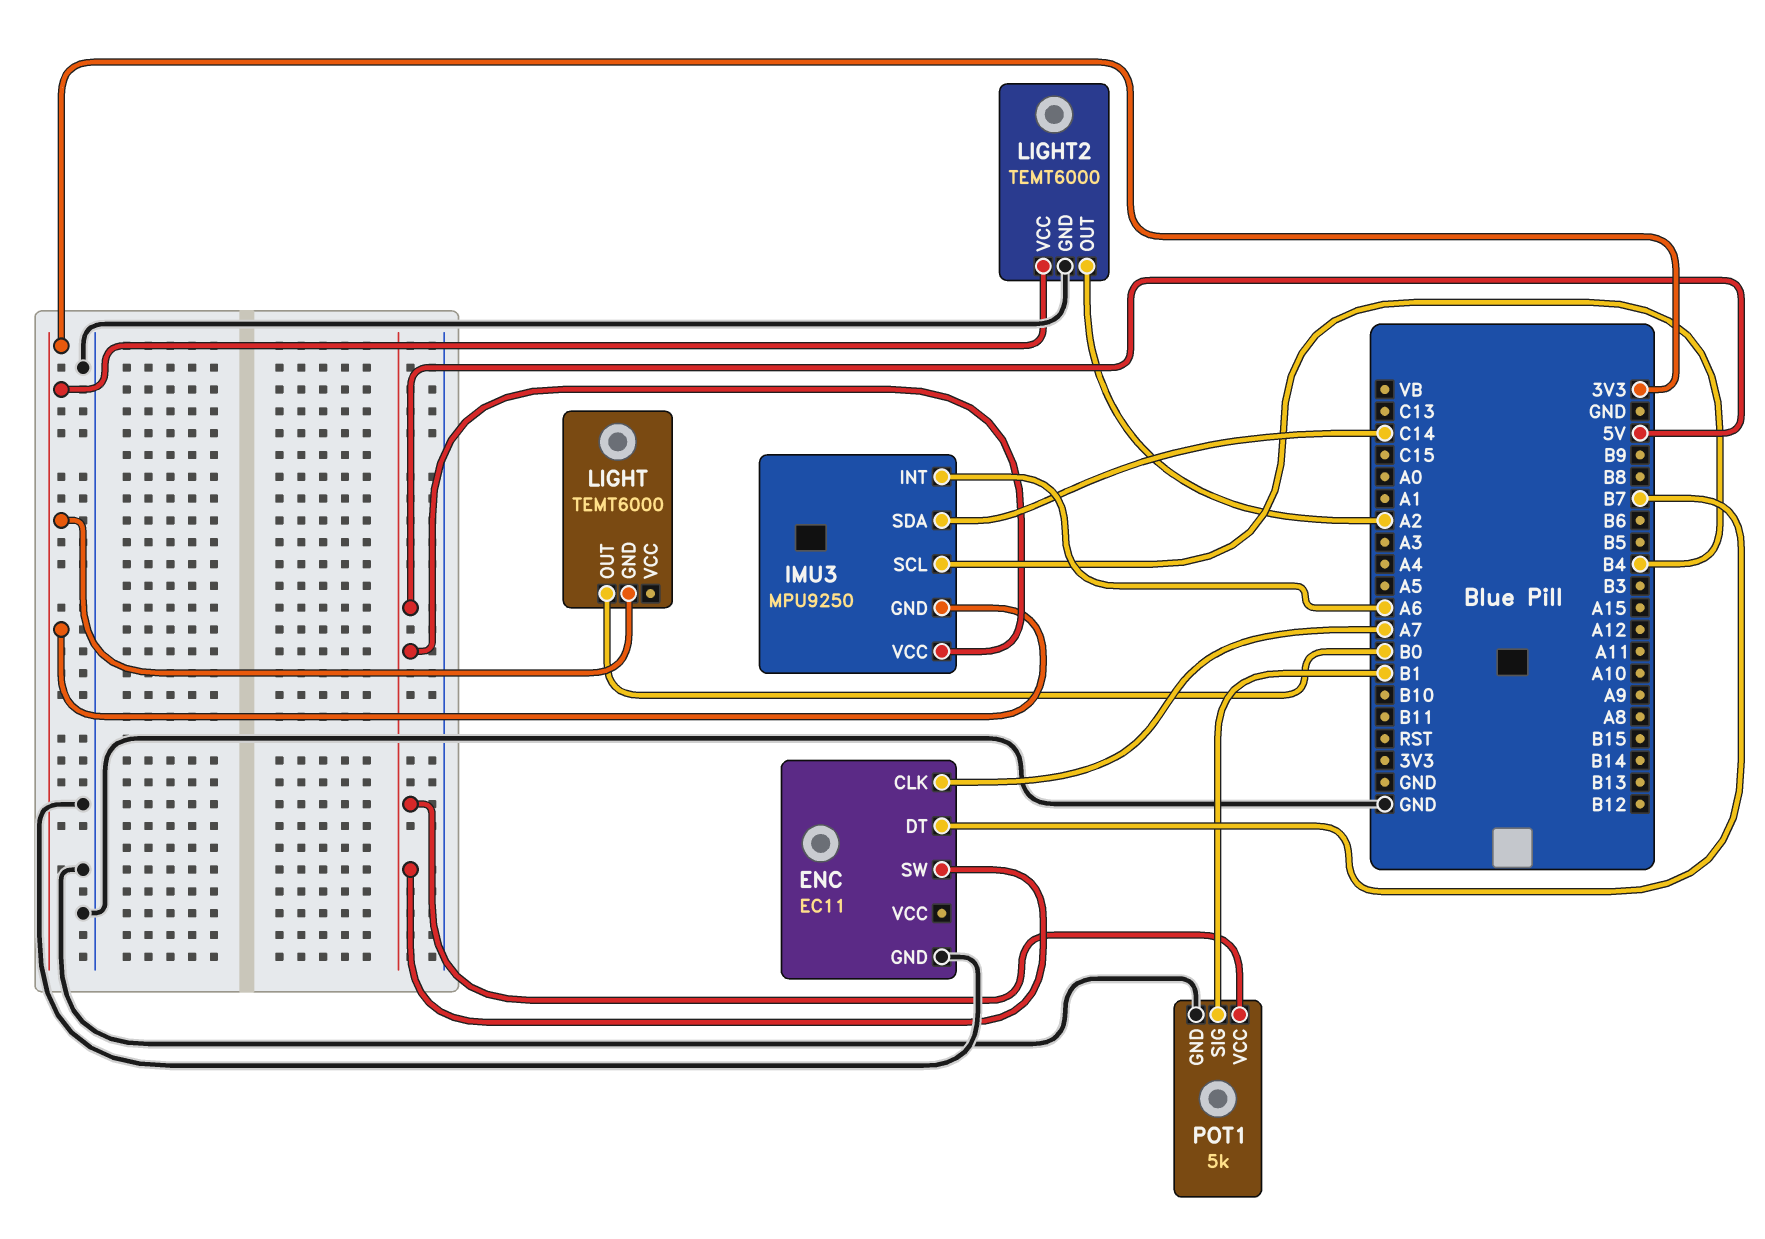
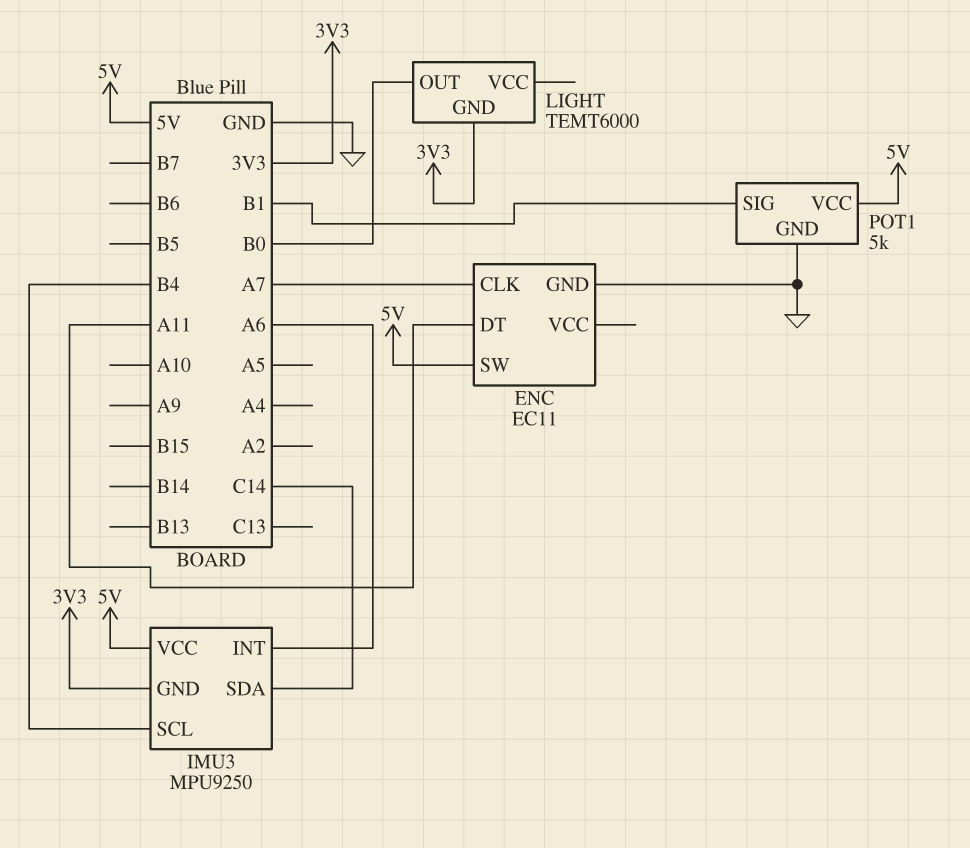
ENC pin DT: B7 -> A11
LIGHT2: TEMT6000 -> none
LIGHT2 pin GND: GND -> none
LIGHT2 pin OUT: A2 -> none
LIGHT2 pin VCC: 3V3 -> none

